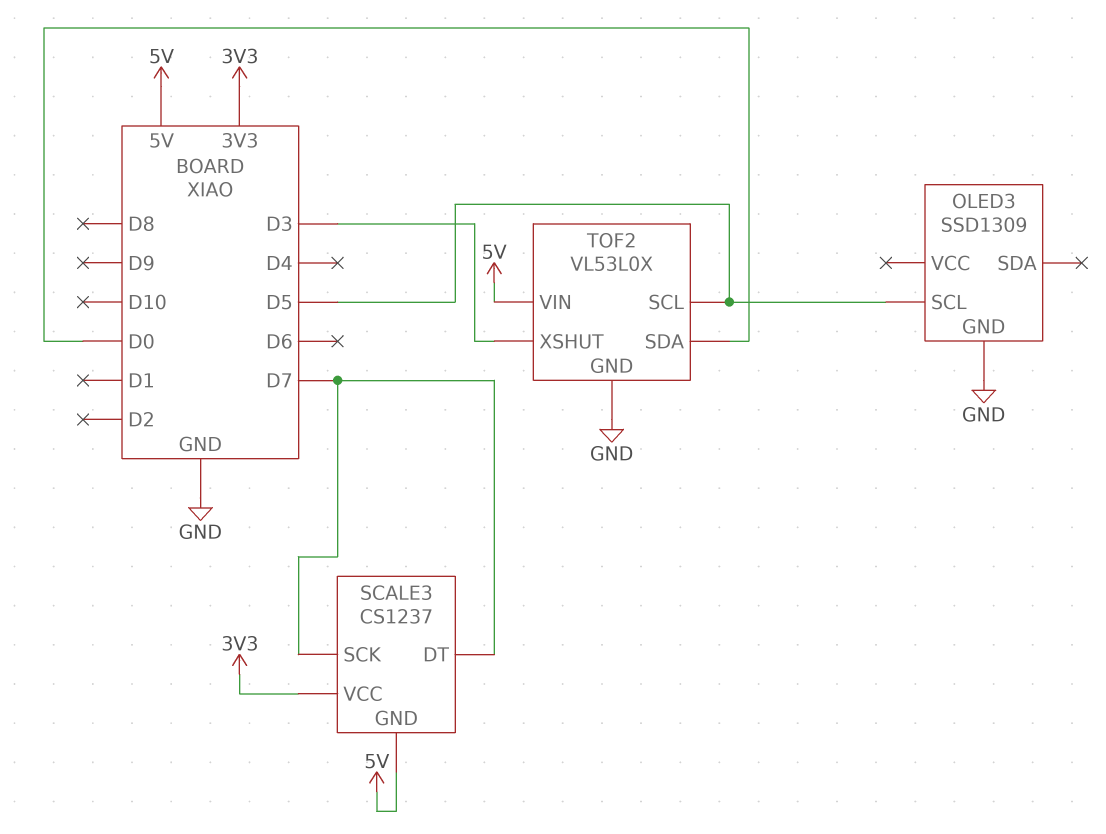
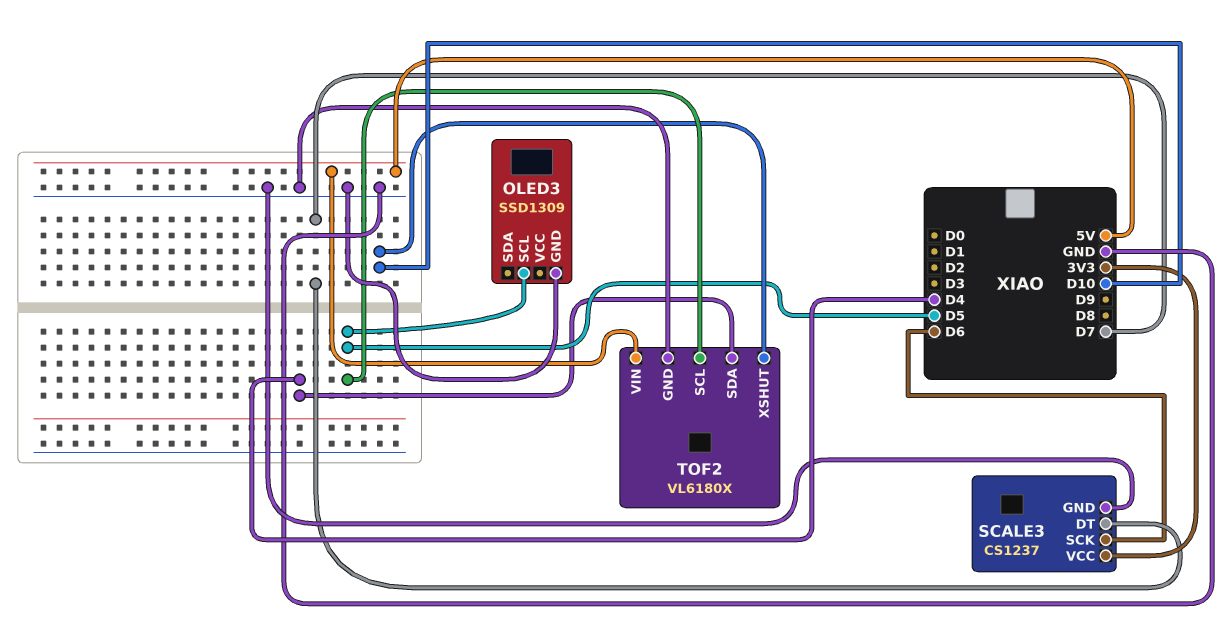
SCALE3 pin GND: 5V -> GND
SCALE3 pin SCK: D7 -> D6
TOF2: VL53L0X -> VL6180X
TOF2 pin SDA: D0 -> D4
TOF2 pin XSHUT: D3 -> D10

